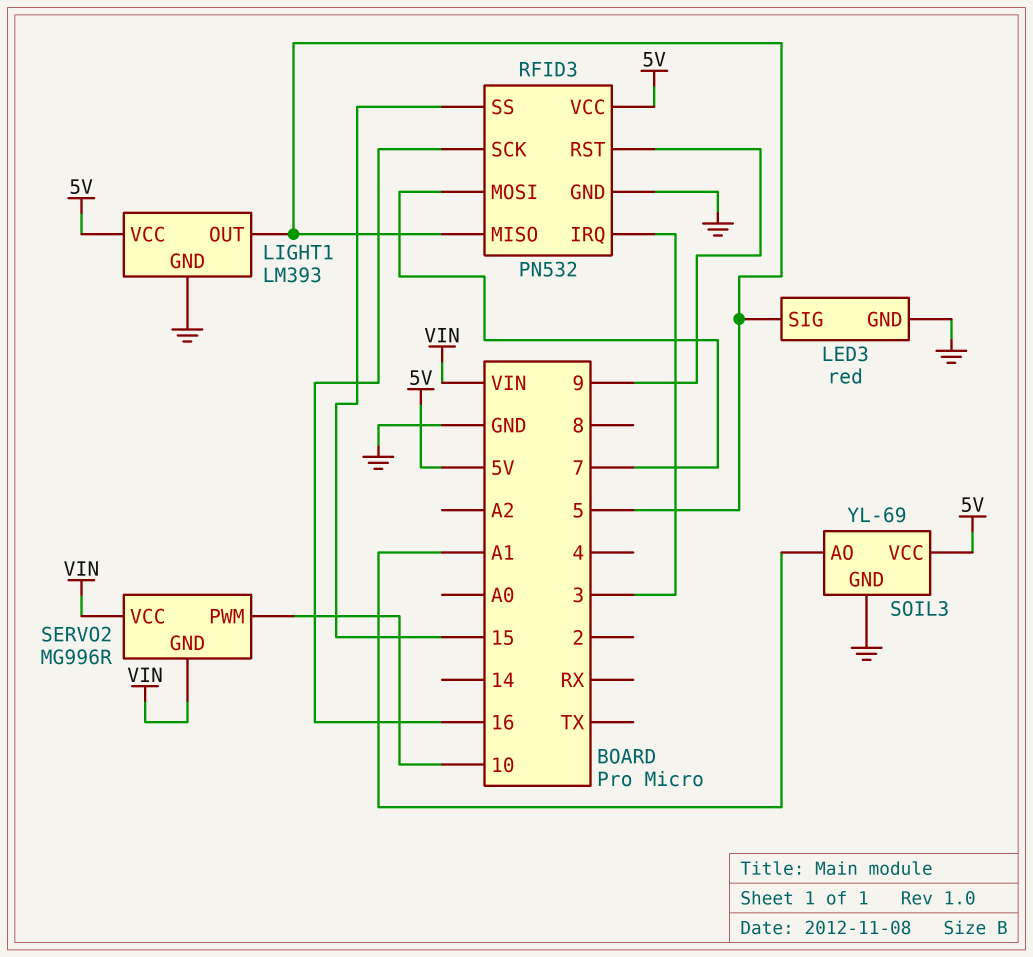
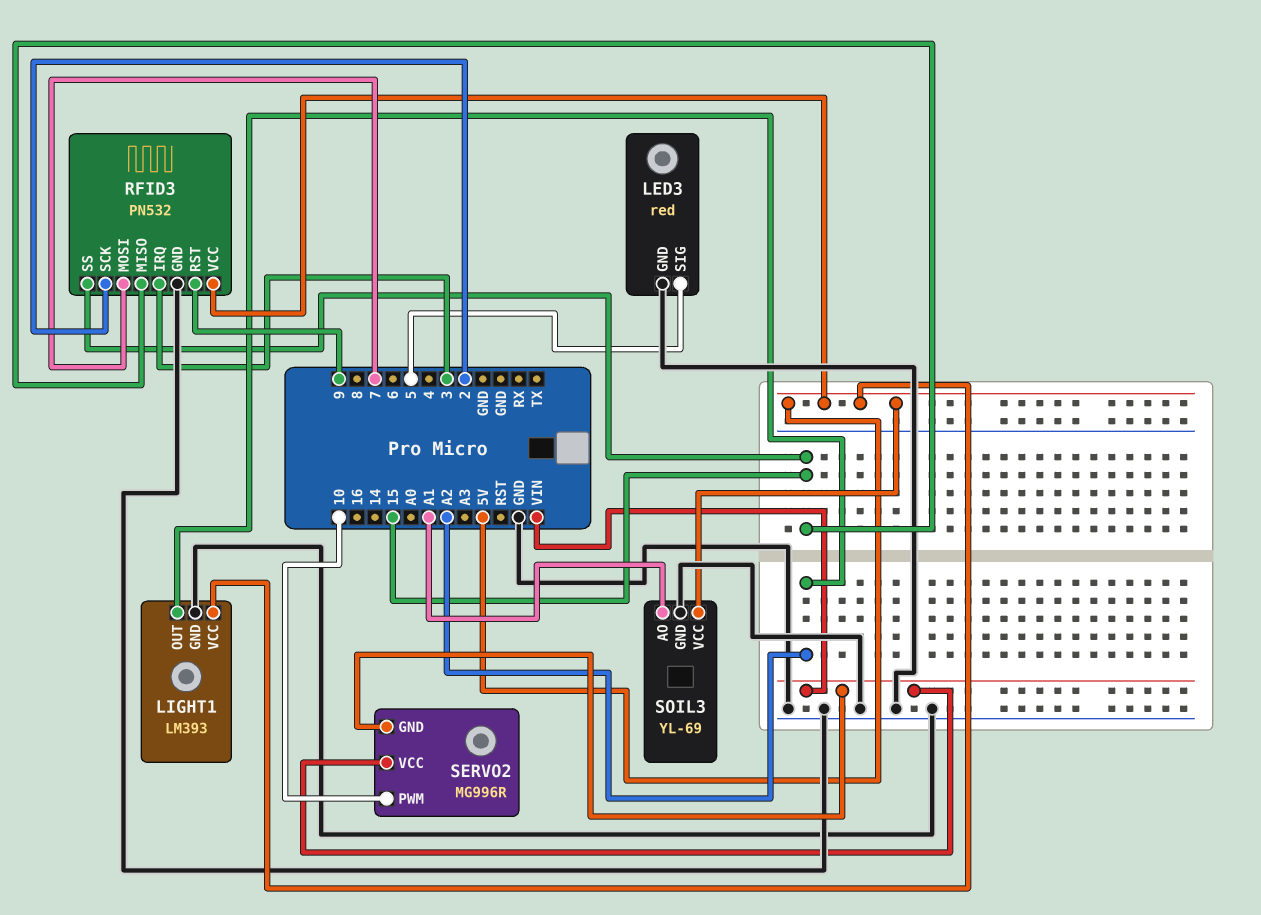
LIGHT1 pin OUT: 5 -> A2
RFID3 pin MISO: 5 -> 15
RFID3 pin SCK: 16 -> 2

